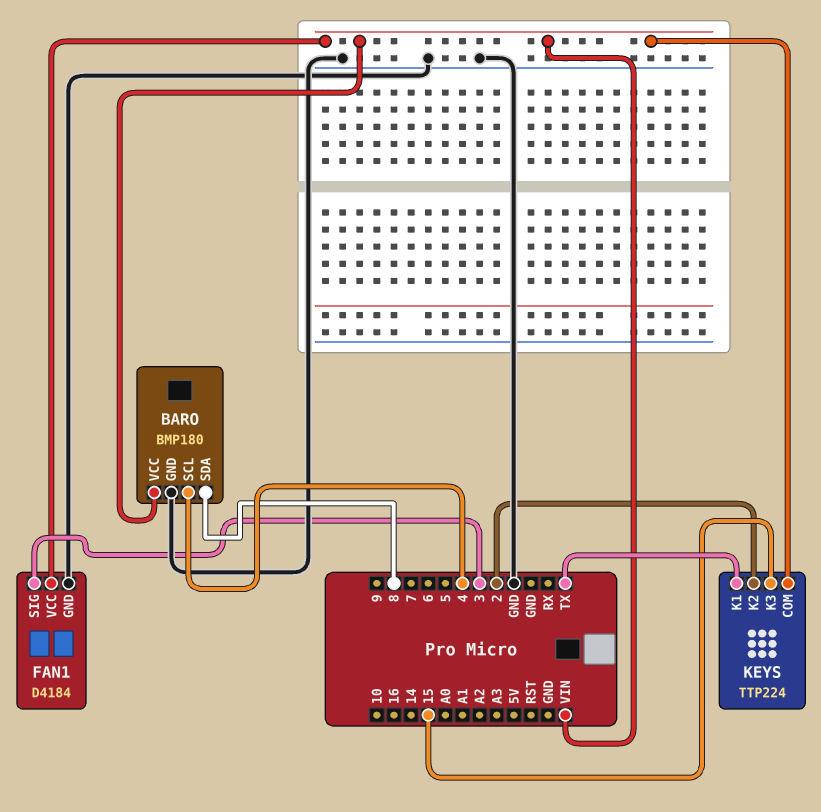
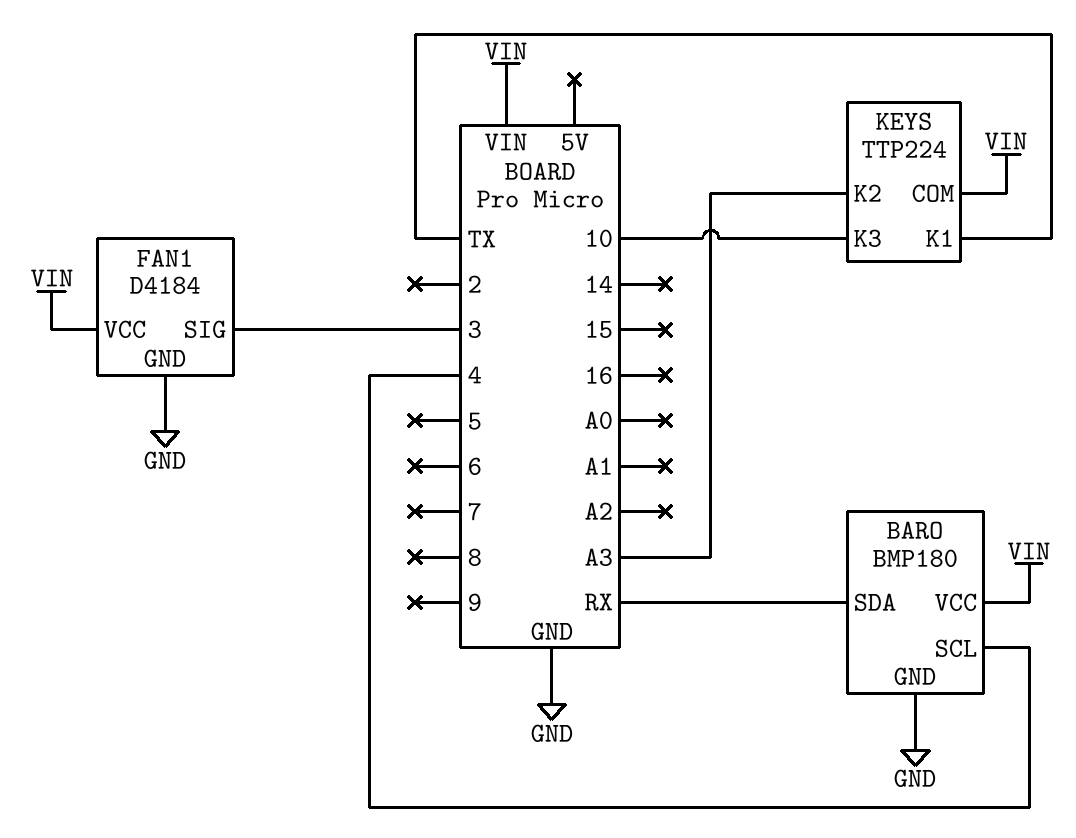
BARO pin SDA: 8 -> RX
KEYS pin K2: 2 -> A3
KEYS pin K3: 15 -> 10

